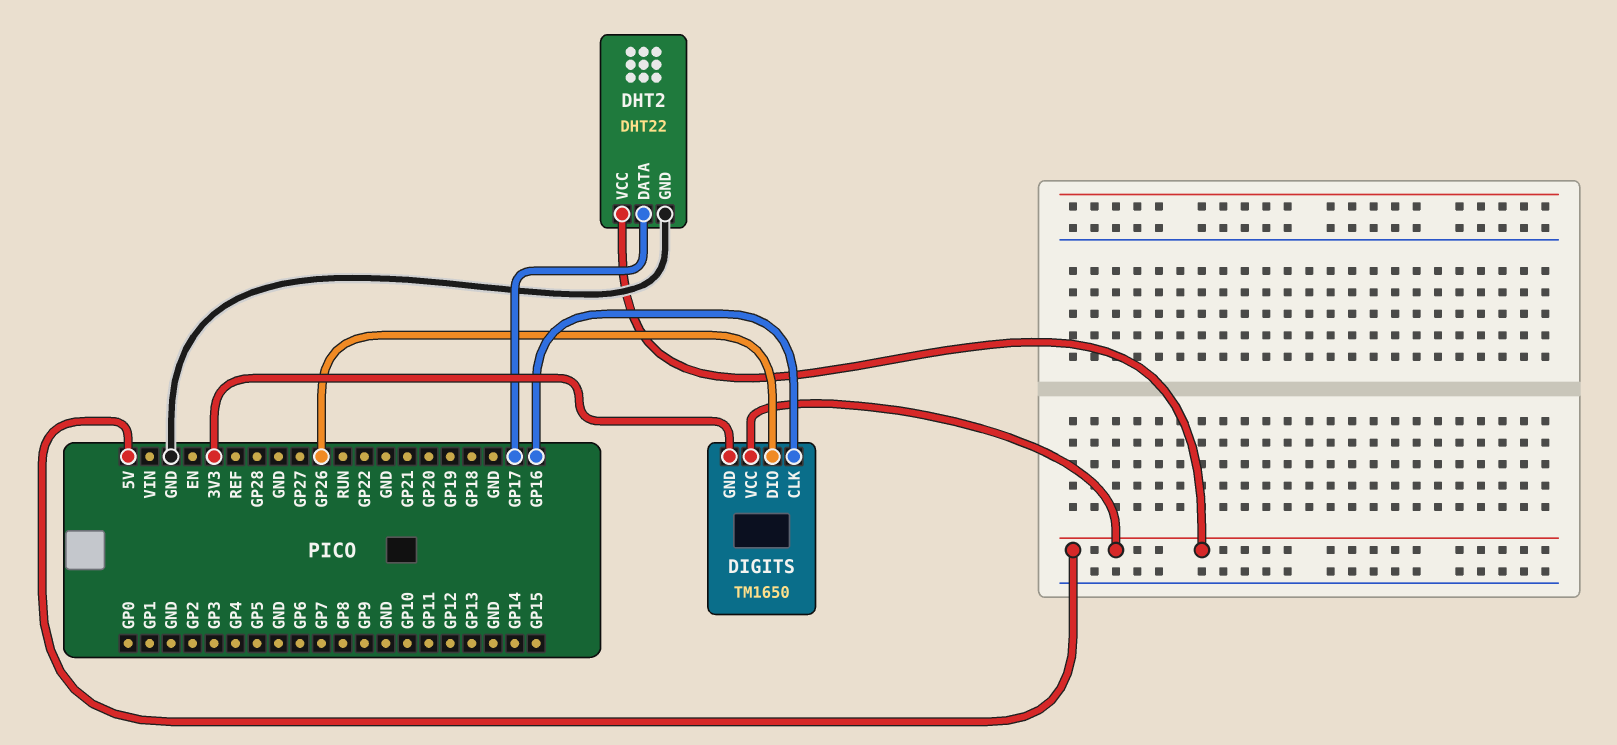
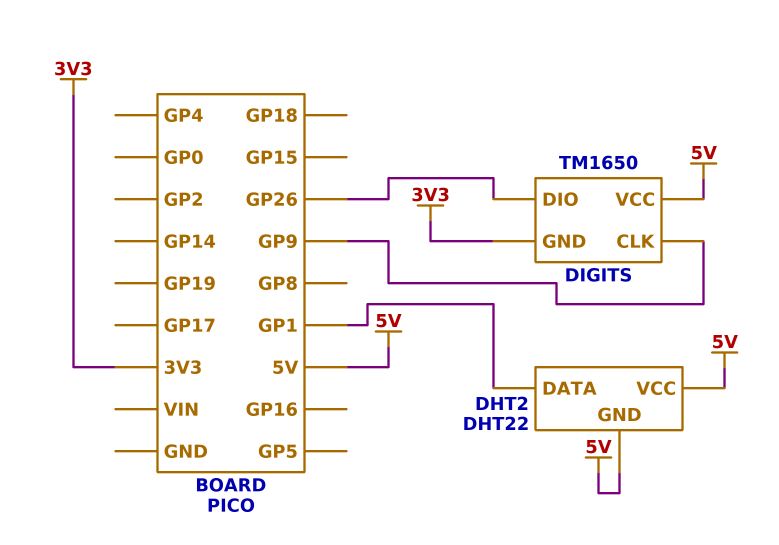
DHT2 pin DATA: GP17 -> GP1
DHT2 pin GND: GND -> 5V
DIGITS pin CLK: GP16 -> GP9

